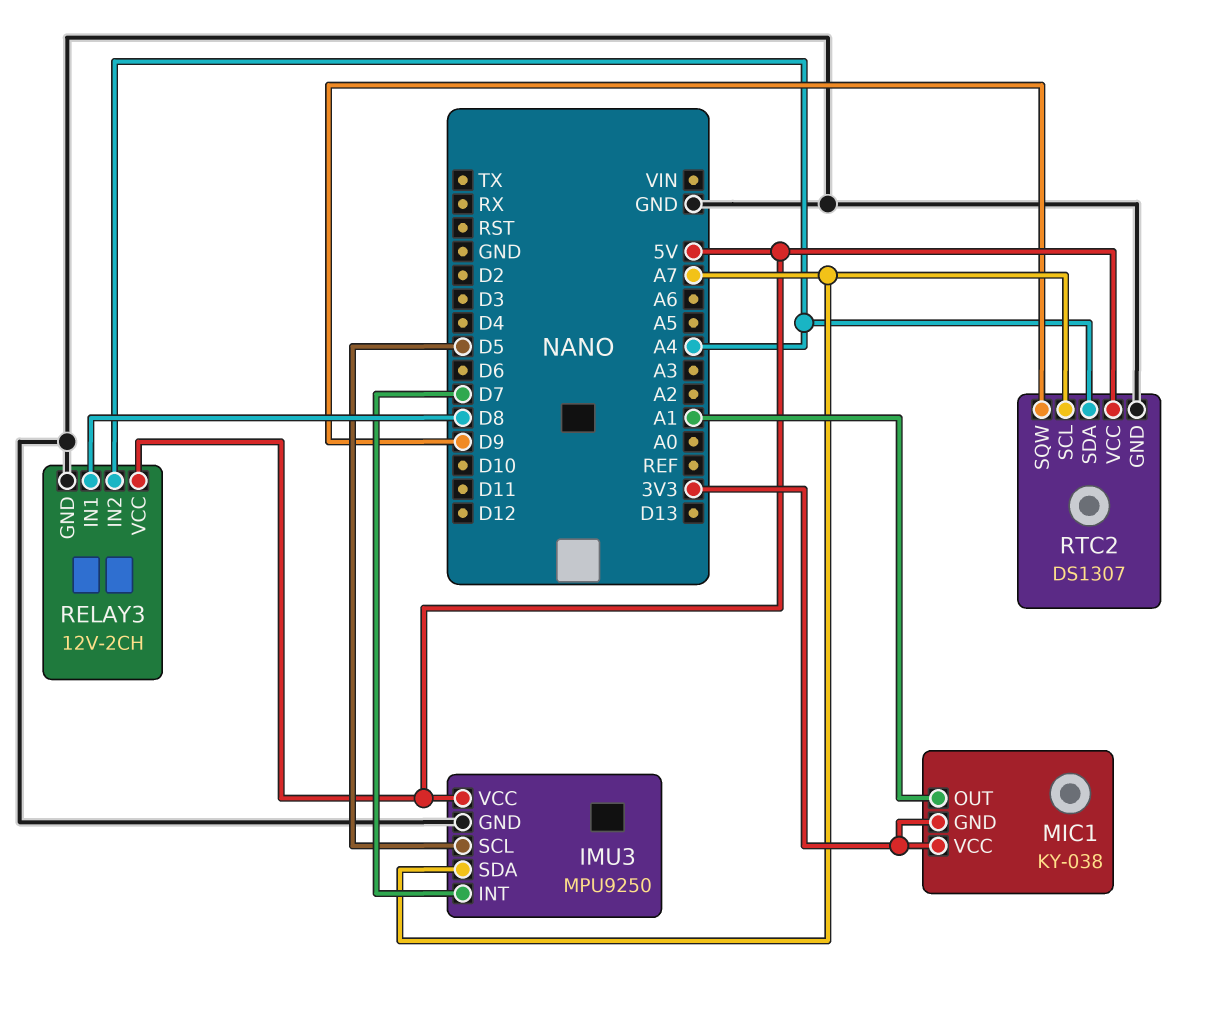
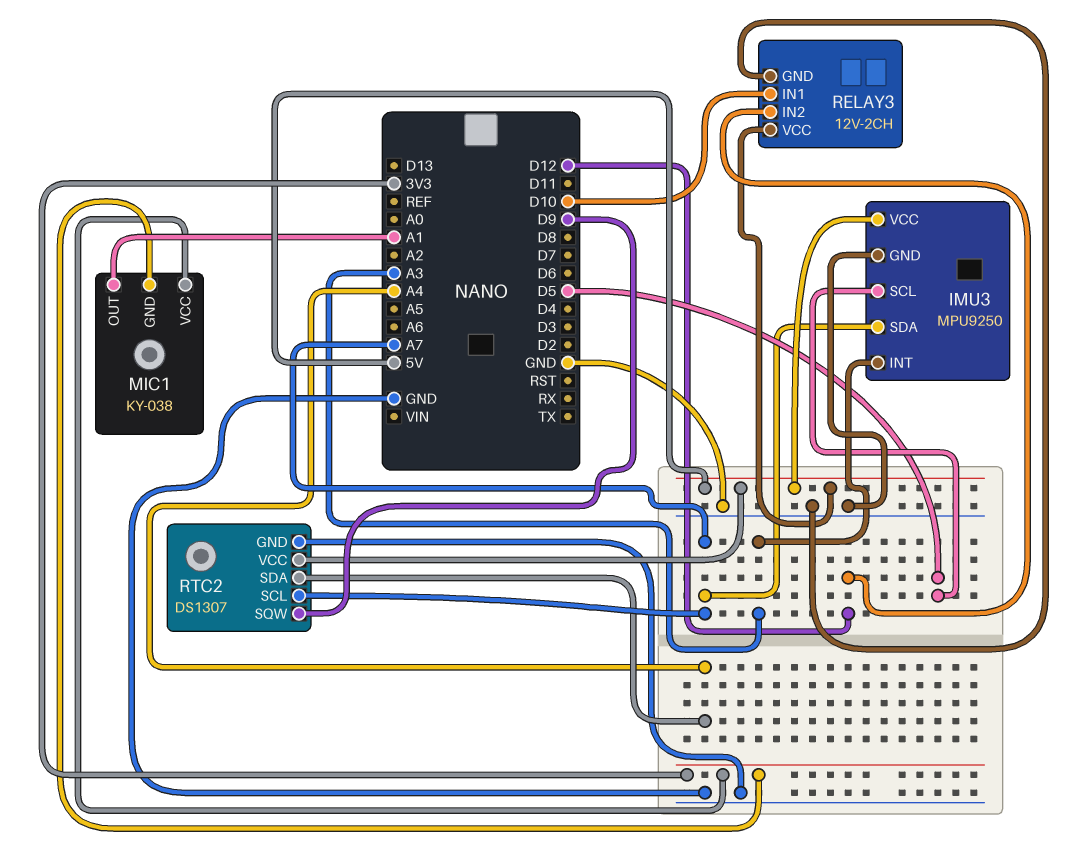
IMU3 pin INT: D7 -> A3
RELAY3 pin IN1: D8 -> D10
RELAY3 pin IN2: A4 -> D12

